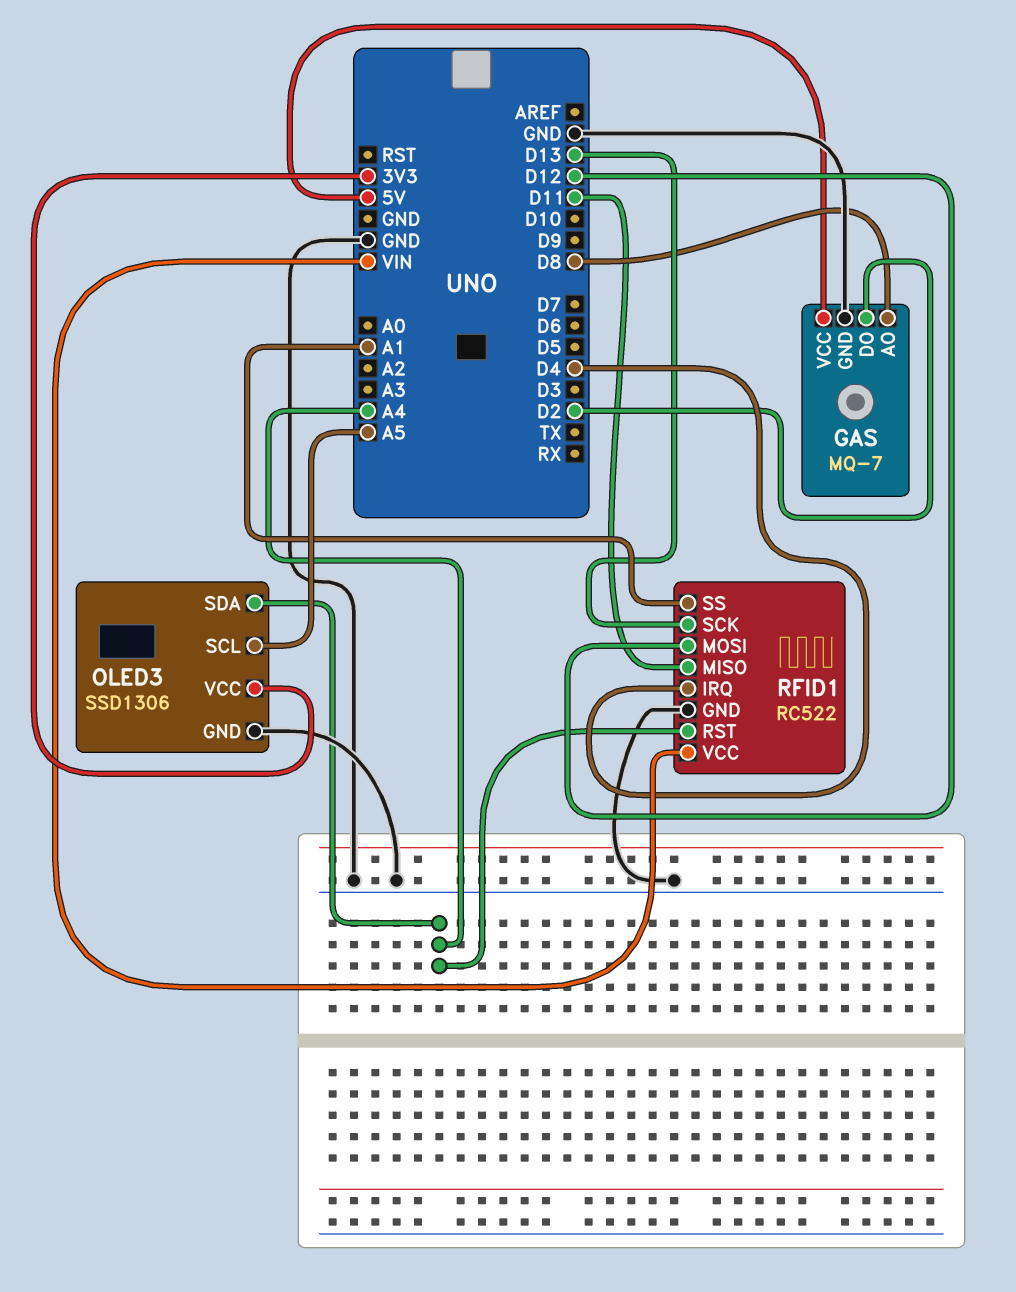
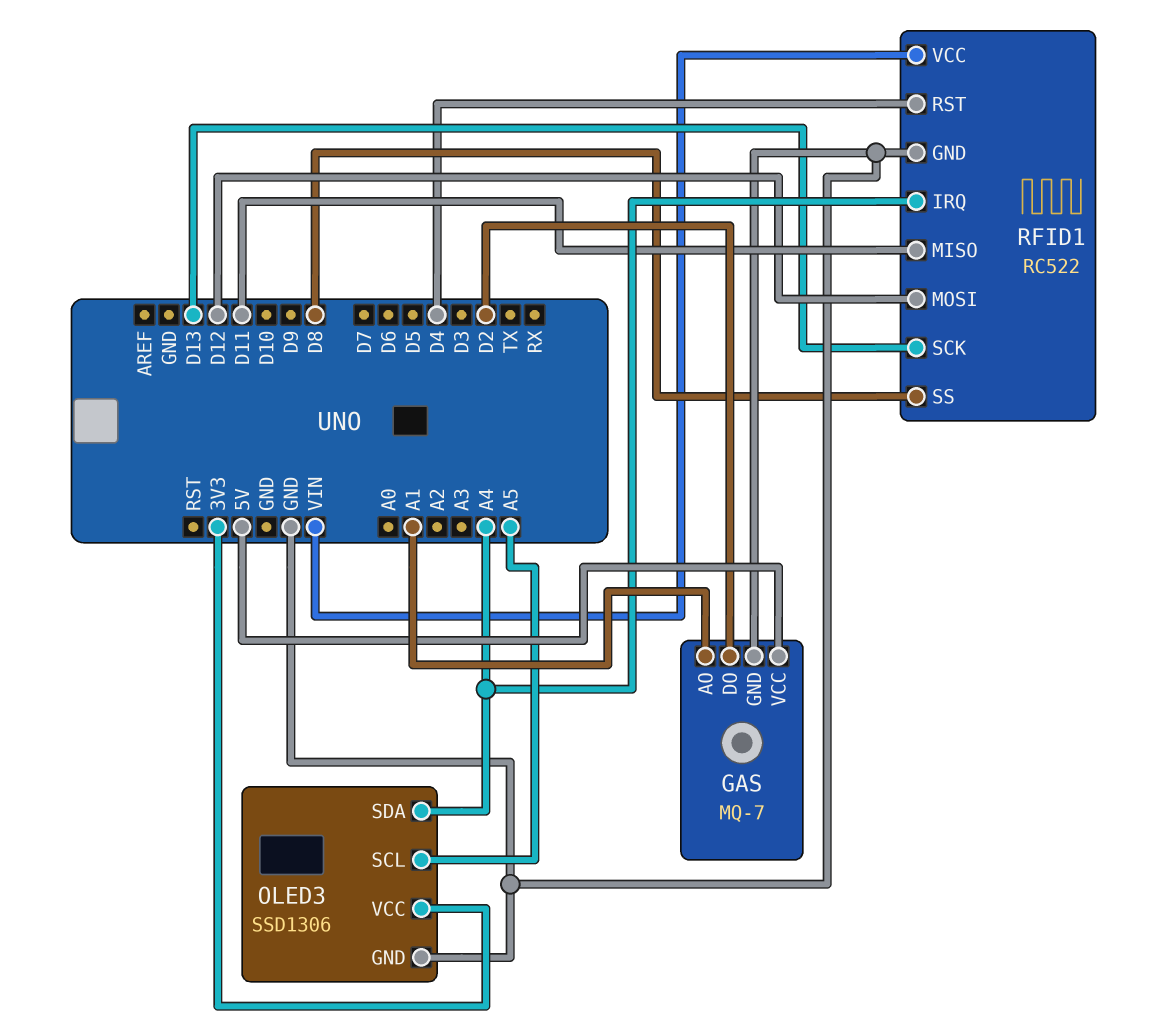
GAS pin AO: D8 -> A1
RFID1 pin IRQ: D4 -> A4
RFID1 pin RST: A4 -> D4
RFID1 pin SS: A1 -> D8

